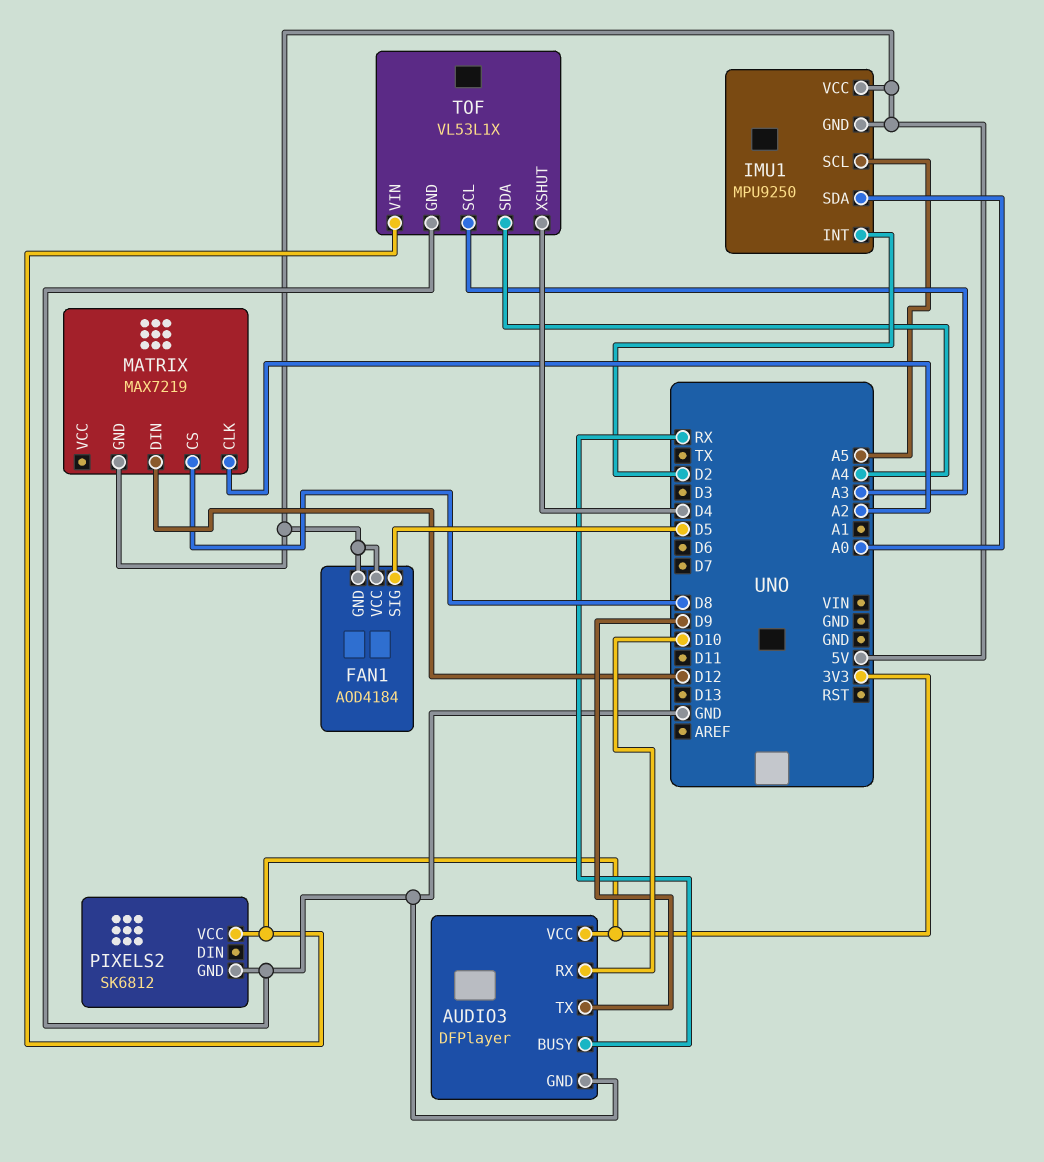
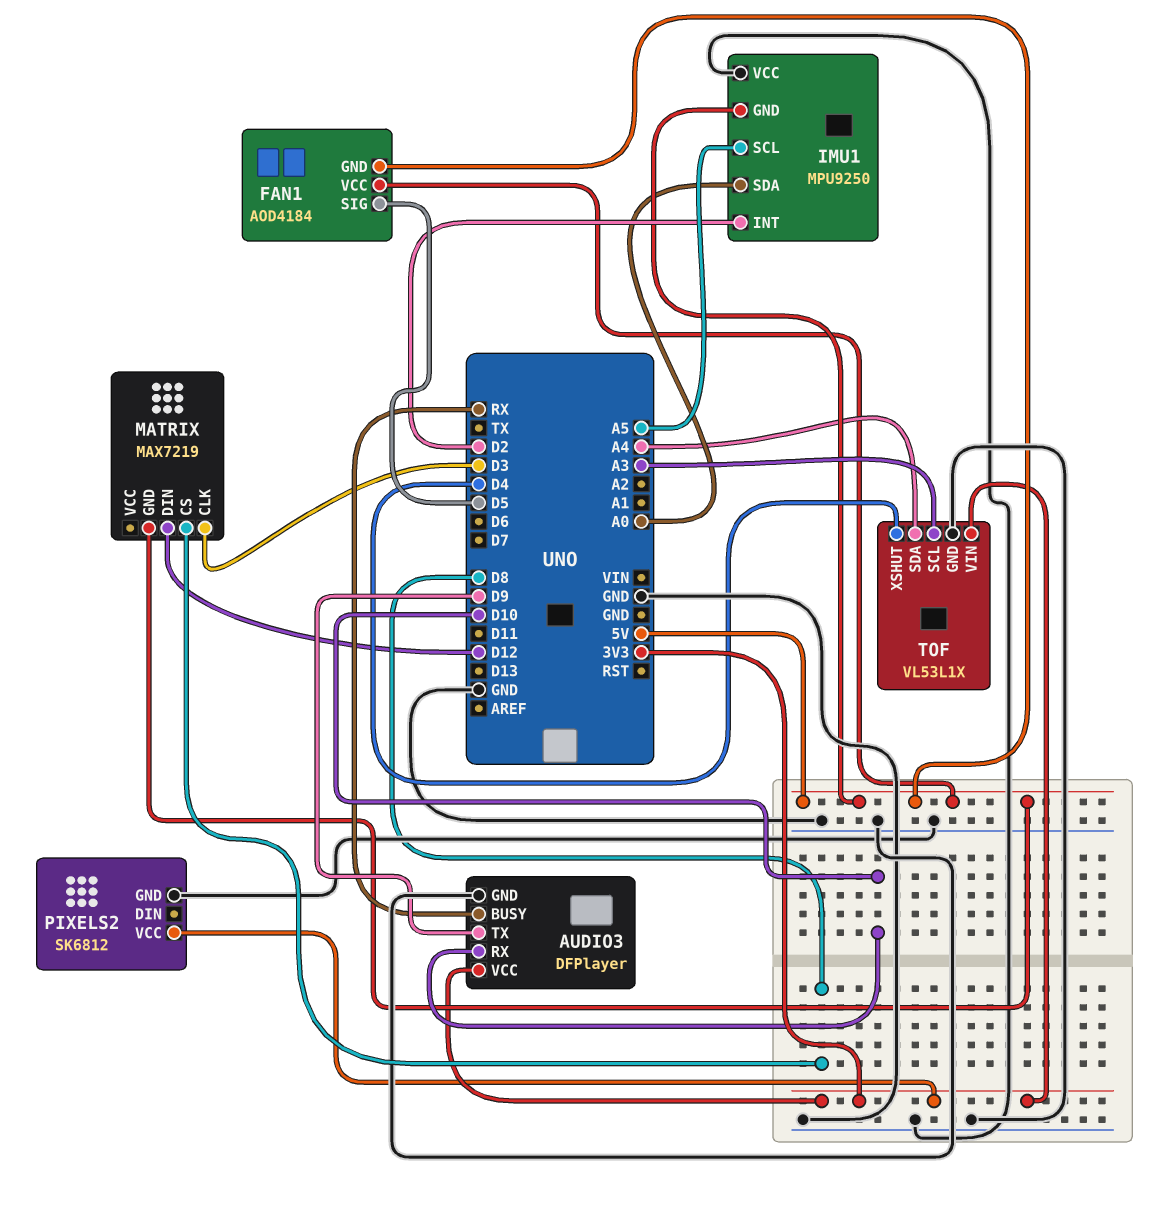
IMU1 pin VCC: 5V -> GND
MATRIX pin CLK: A2 -> D3

